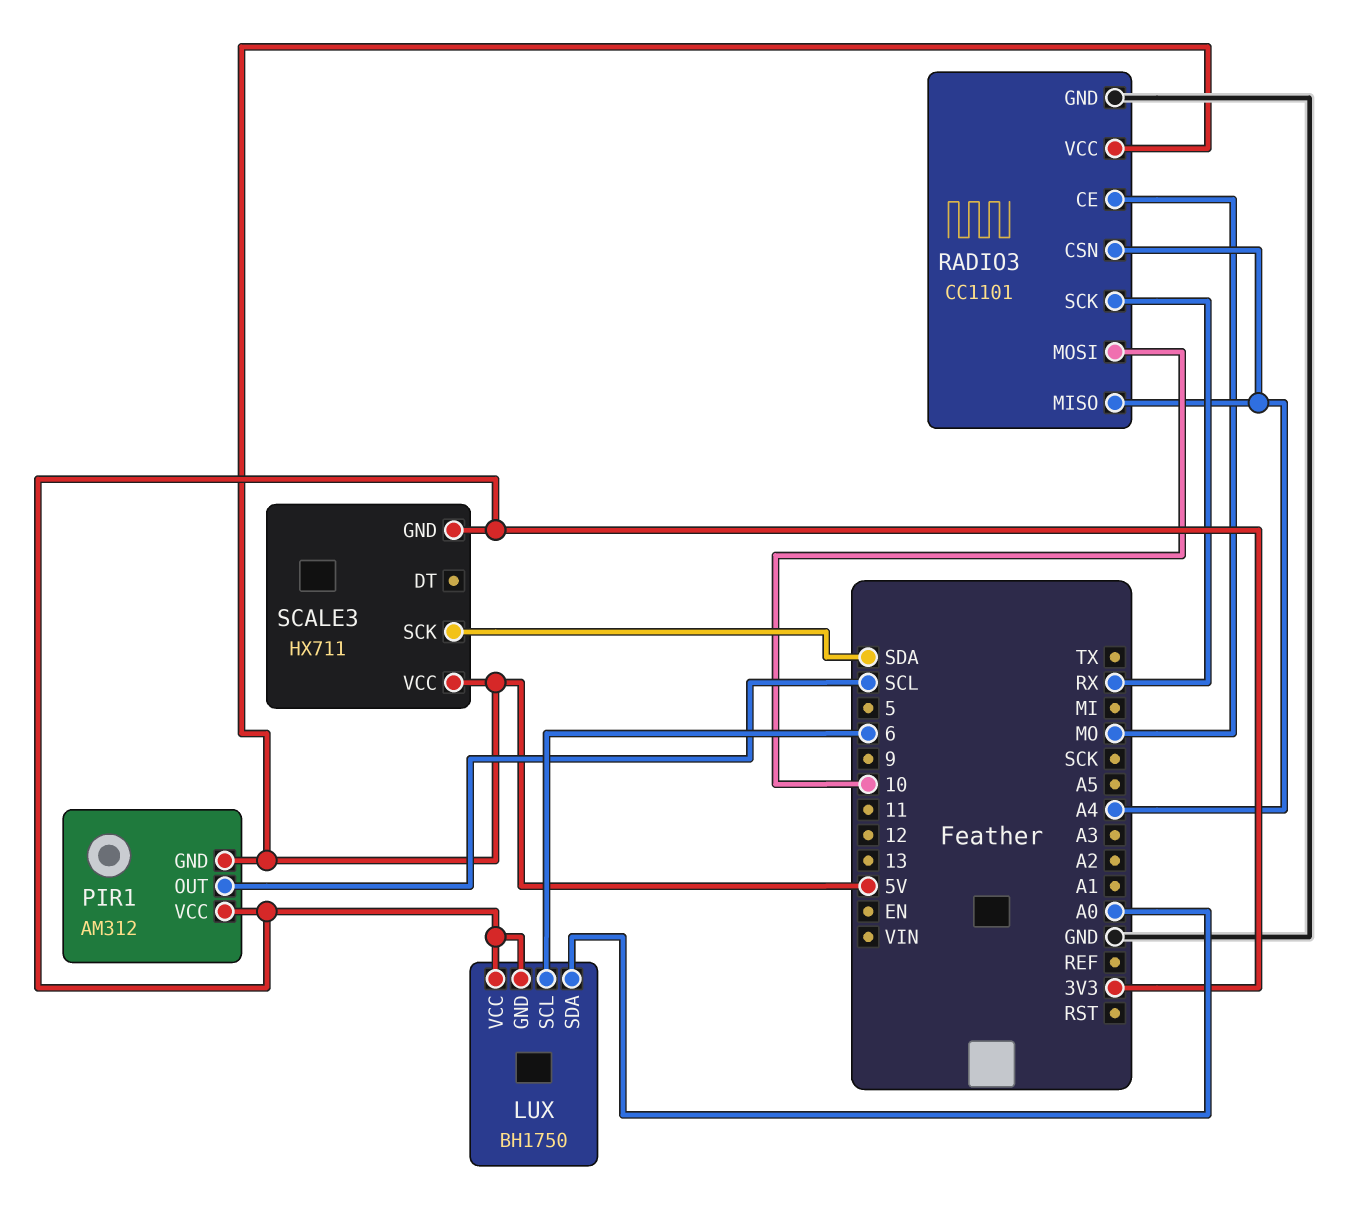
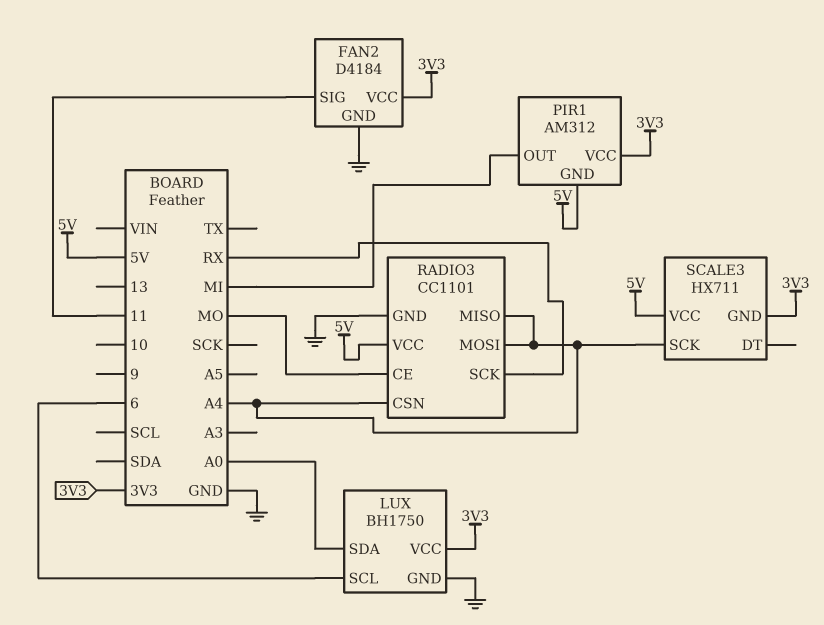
FAN2: none -> D4184
FAN2 pin GND: none -> GND
FAN2 pin SIG: none -> 11
FAN2 pin VCC: none -> 3V3
LUX pin GND: 3V3 -> GND
PIR1 pin OUT: SCL -> MI
RADIO3 pin MOSI: 10 -> A4
SCALE3 pin SCK: SDA -> A4

